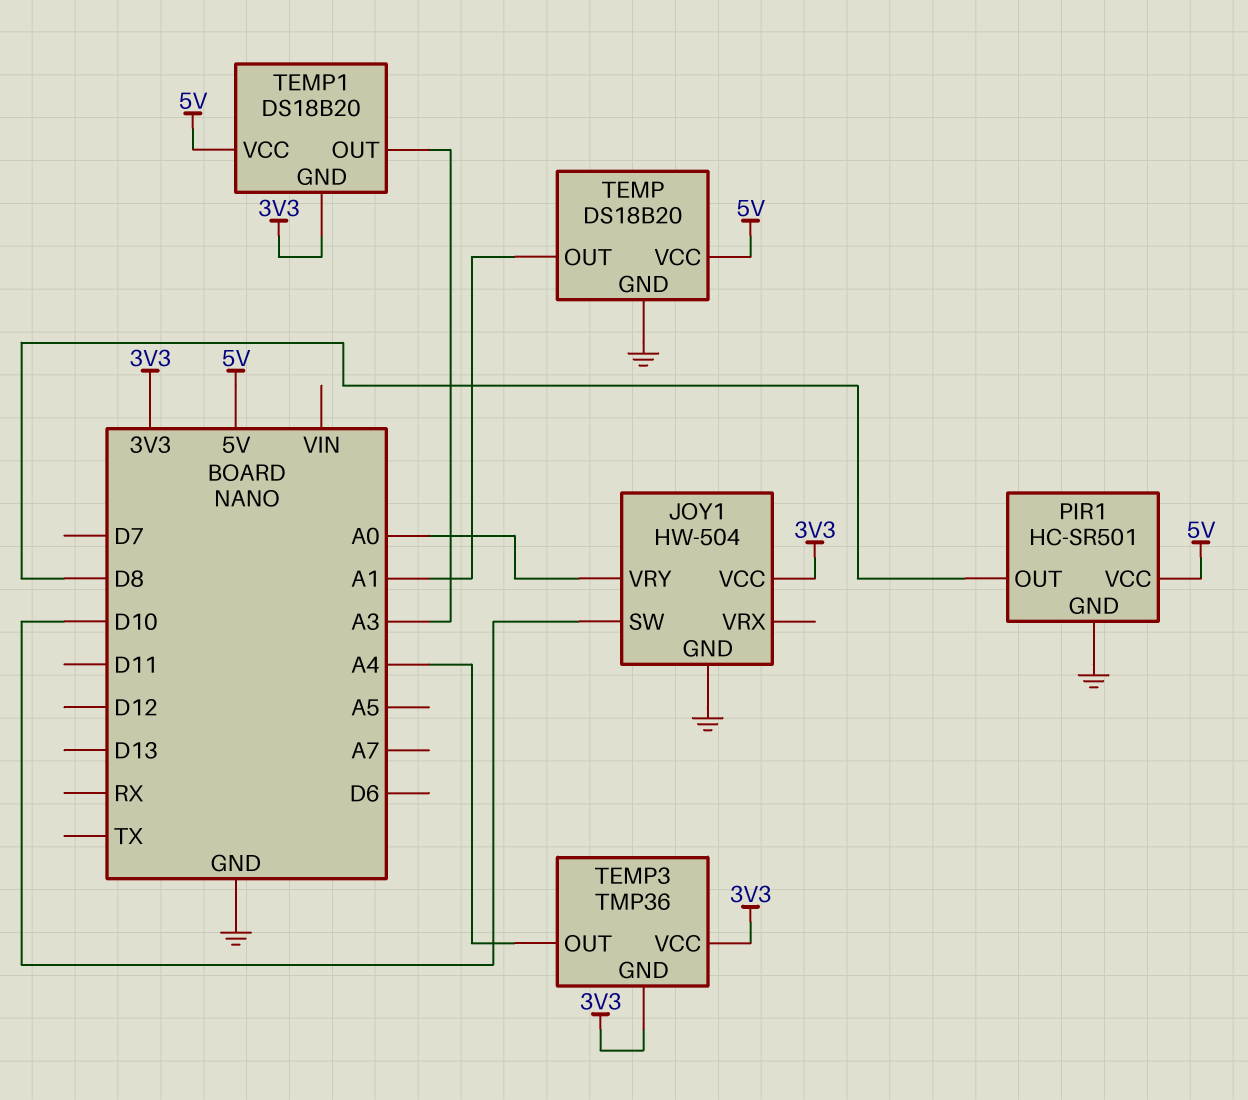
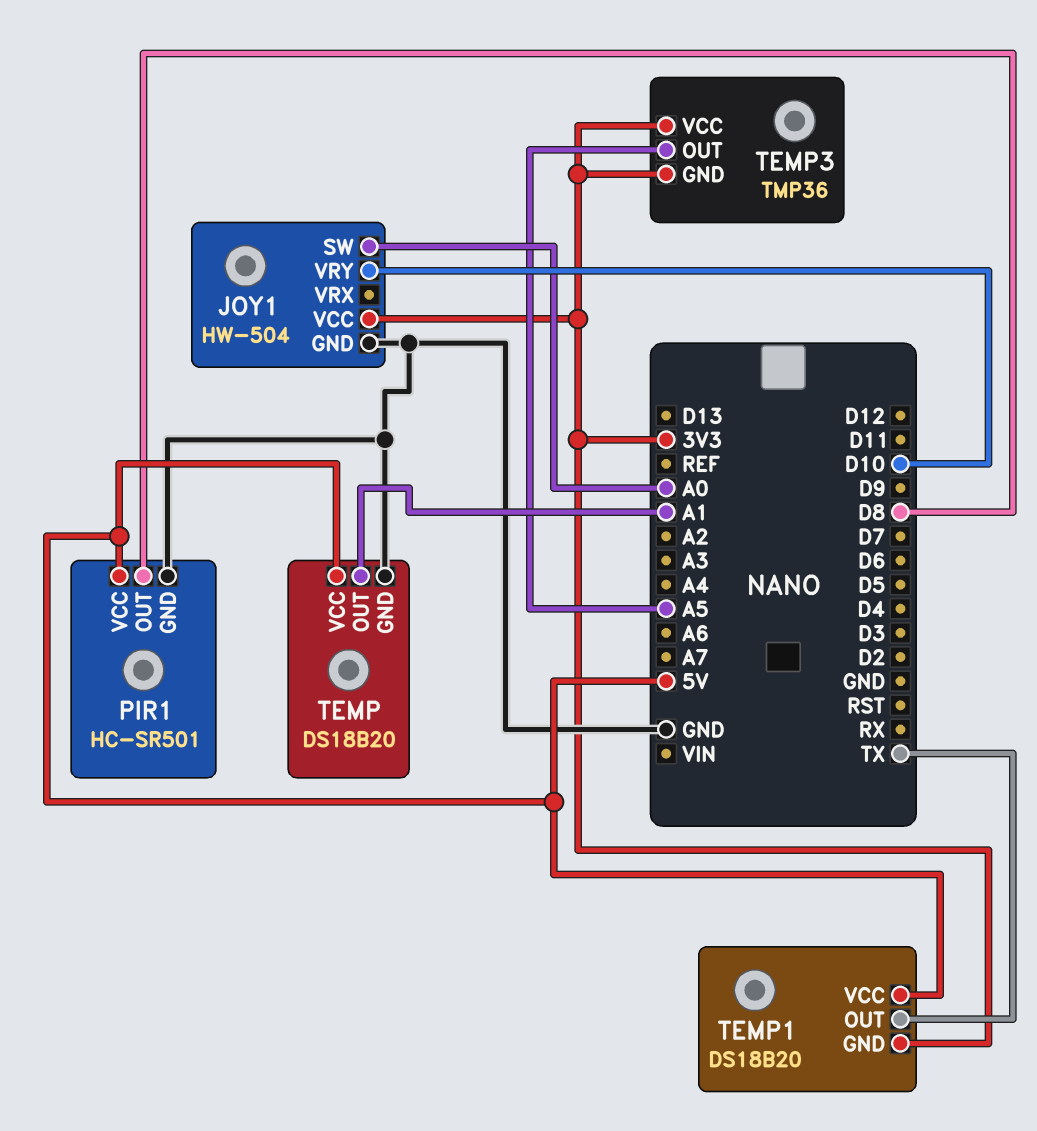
JOY1 pin SW: D10 -> A0
JOY1 pin VRY: A0 -> D10
TEMP1 pin OUT: A3 -> TX
TEMP3 pin OUT: A4 -> A5

